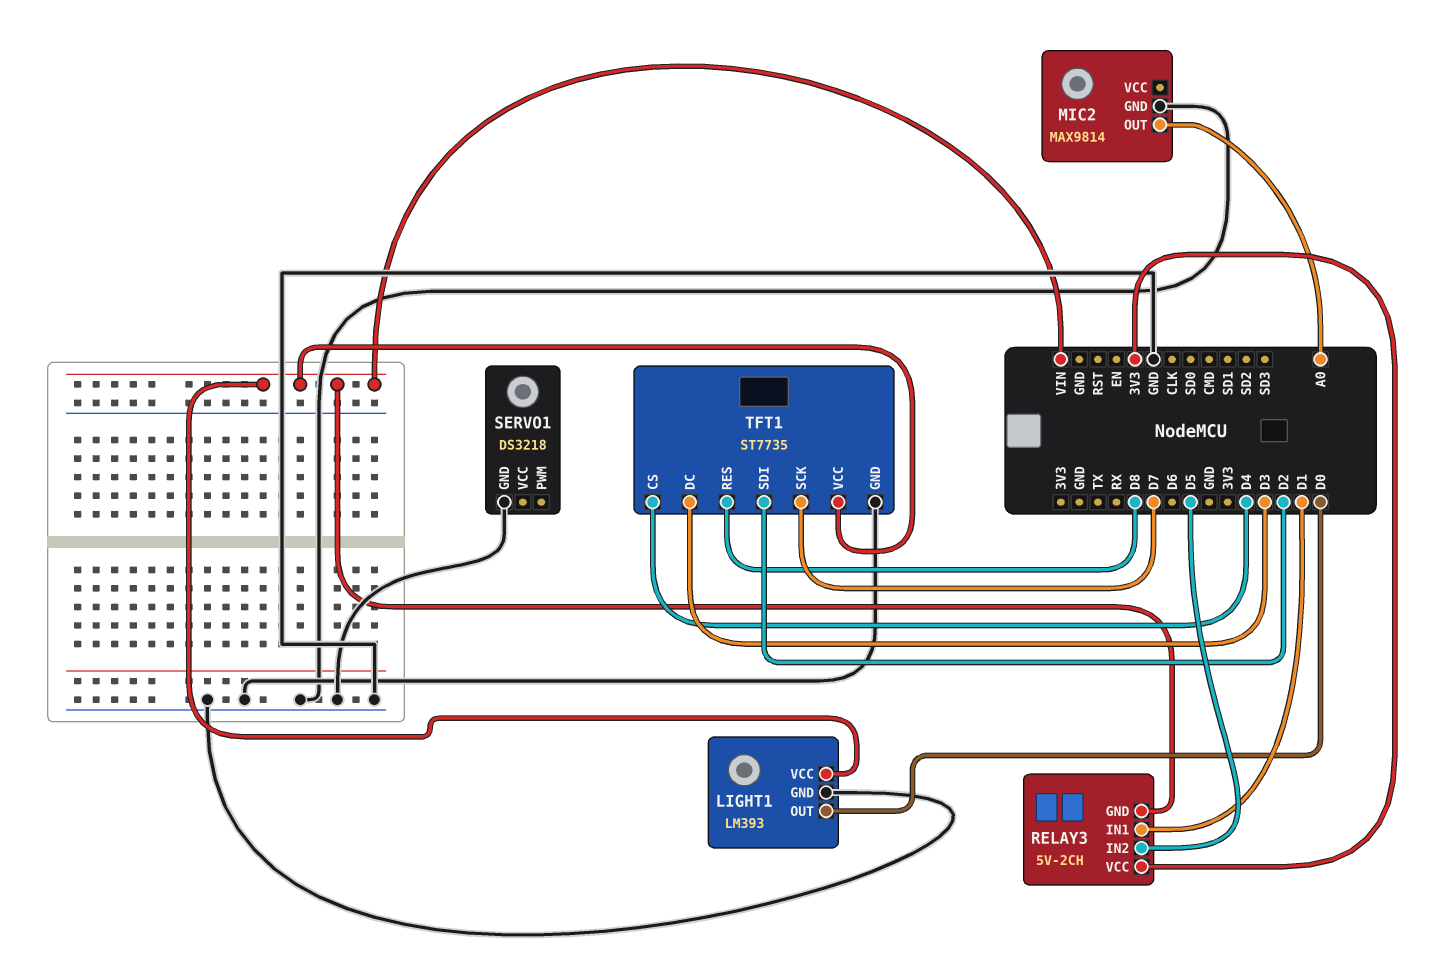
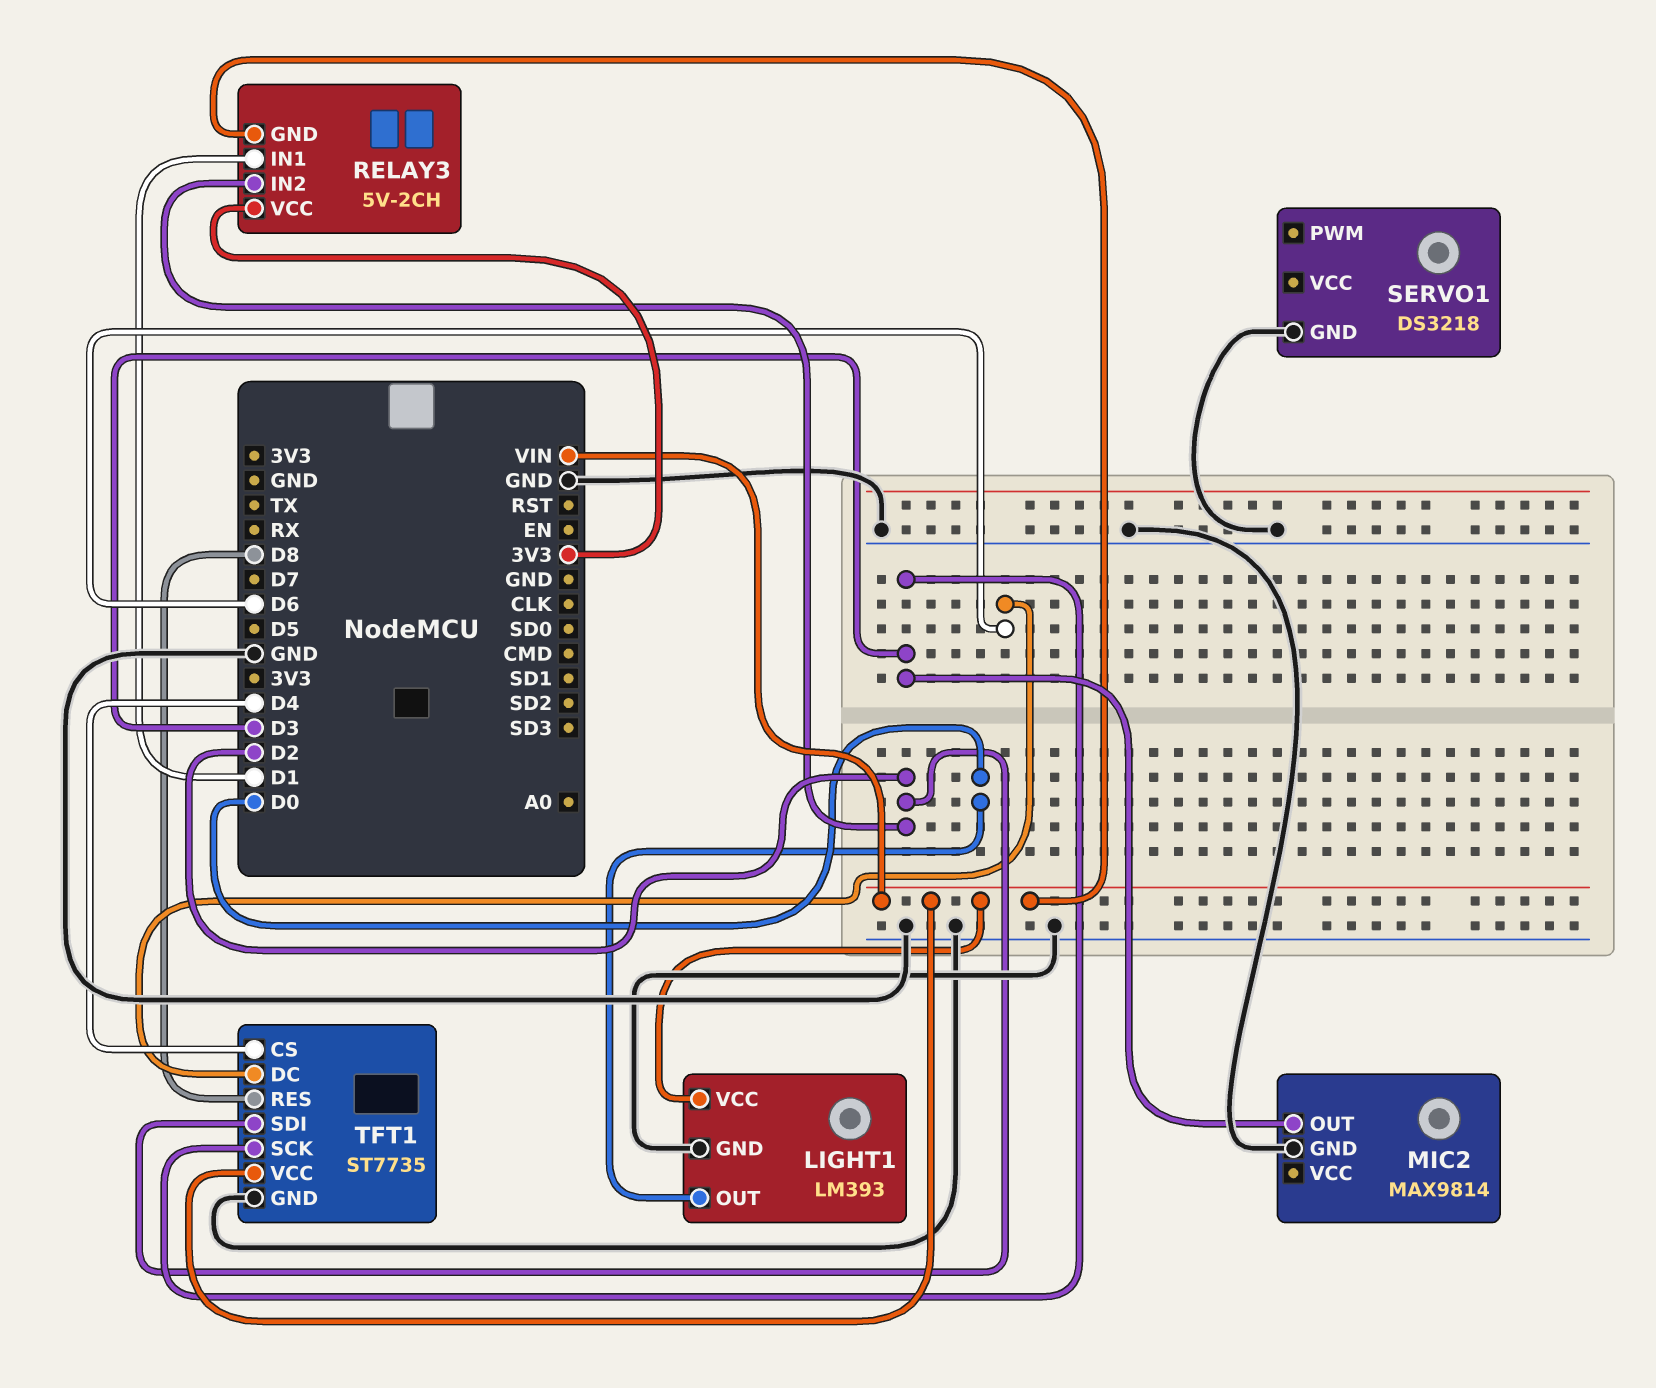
MIC2 pin OUT: A0 -> D3
RELAY3 pin IN2: D5 -> D2
TFT1 pin DC: D3 -> D6
TFT1 pin SCK: D7 -> D3

